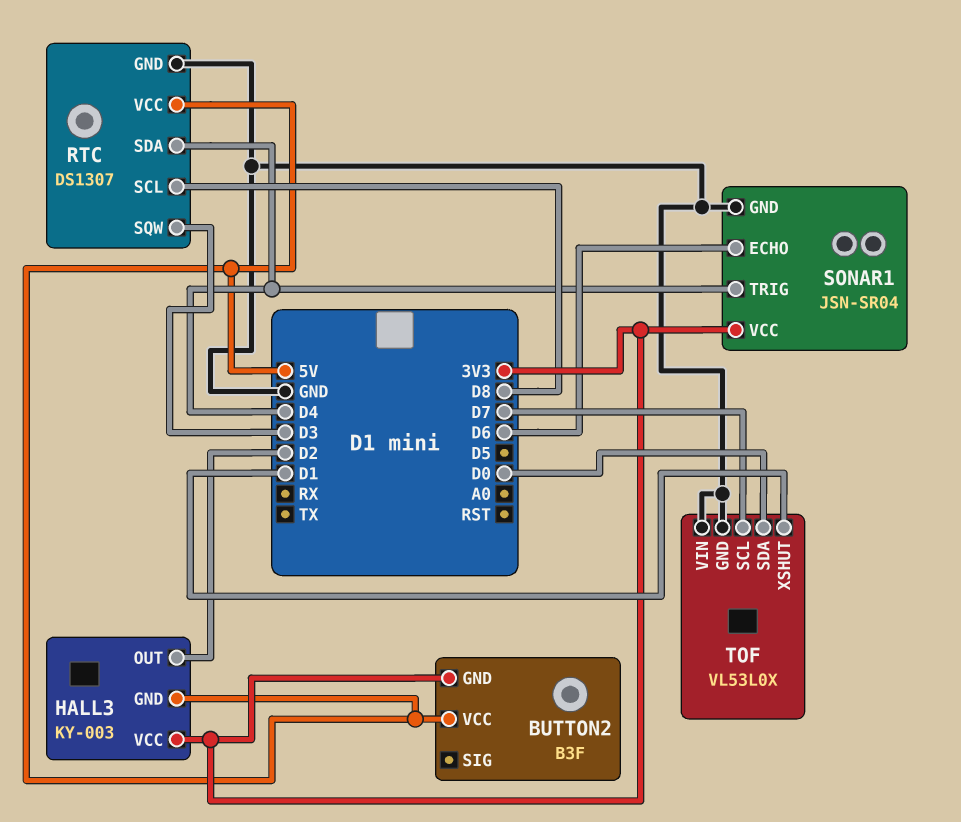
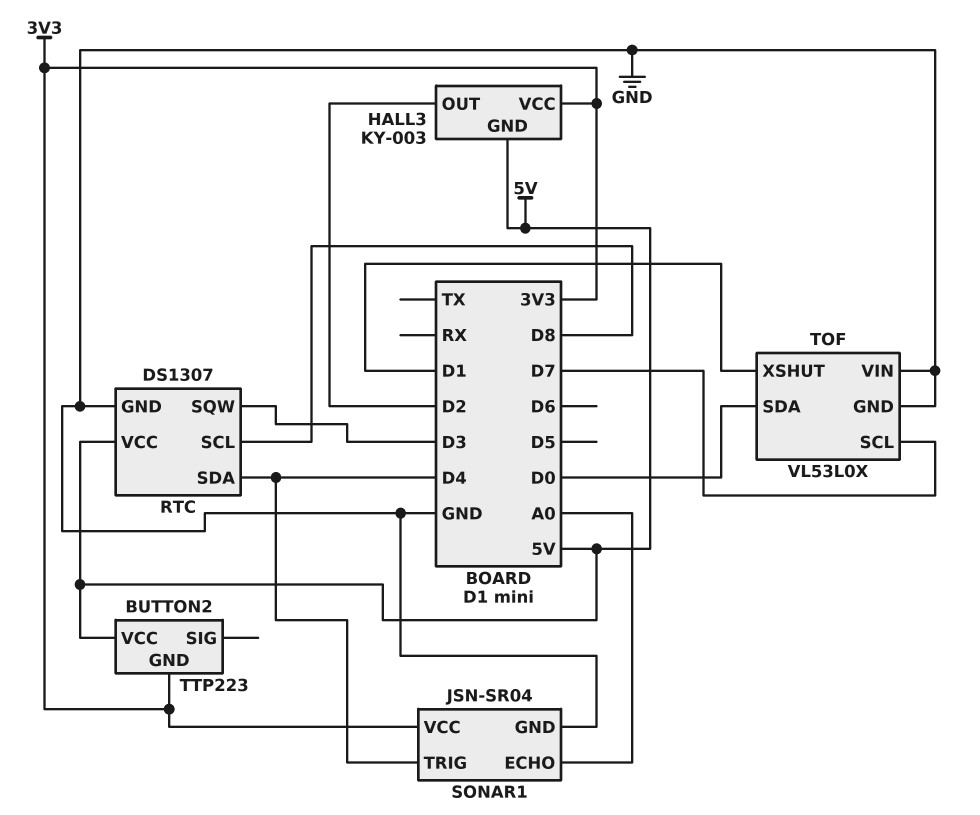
BUTTON2: B3F -> TTP223
SONAR1 pin ECHO: D6 -> A0

